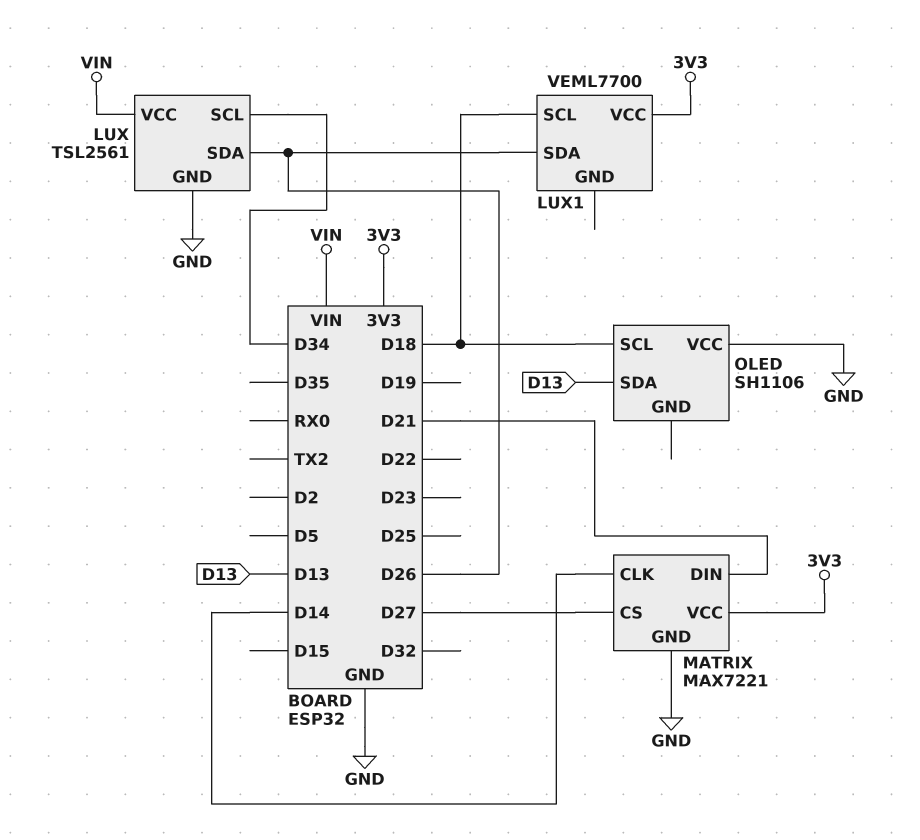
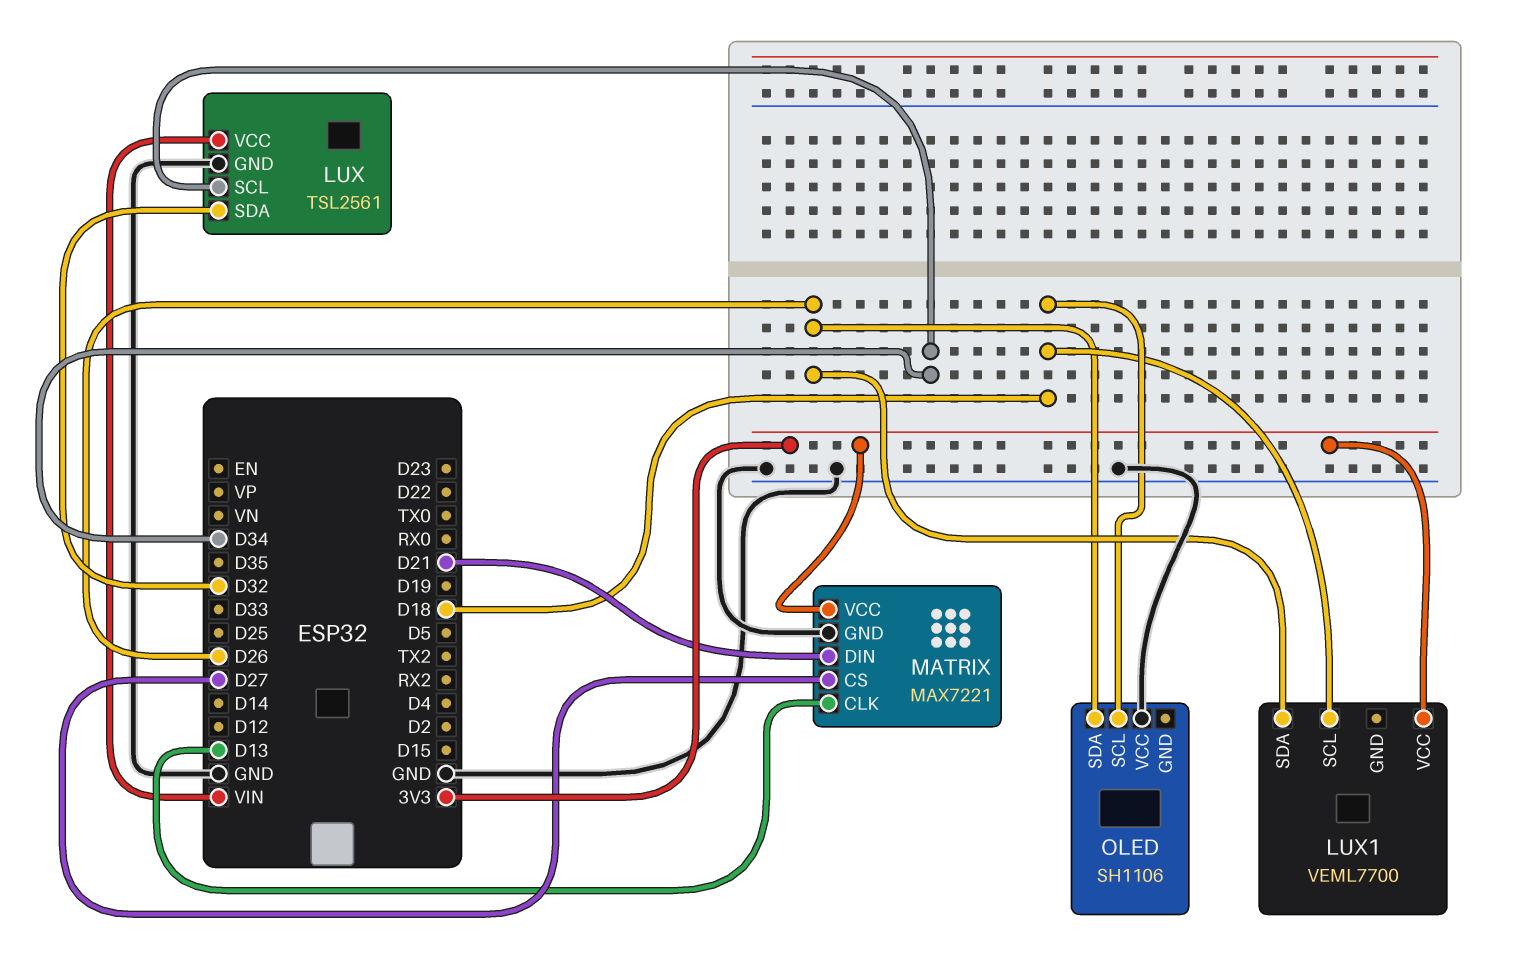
LUX pin SDA: D26 -> D32
MATRIX pin CLK: D14 -> D13
OLED pin SDA: D13 -> D26

